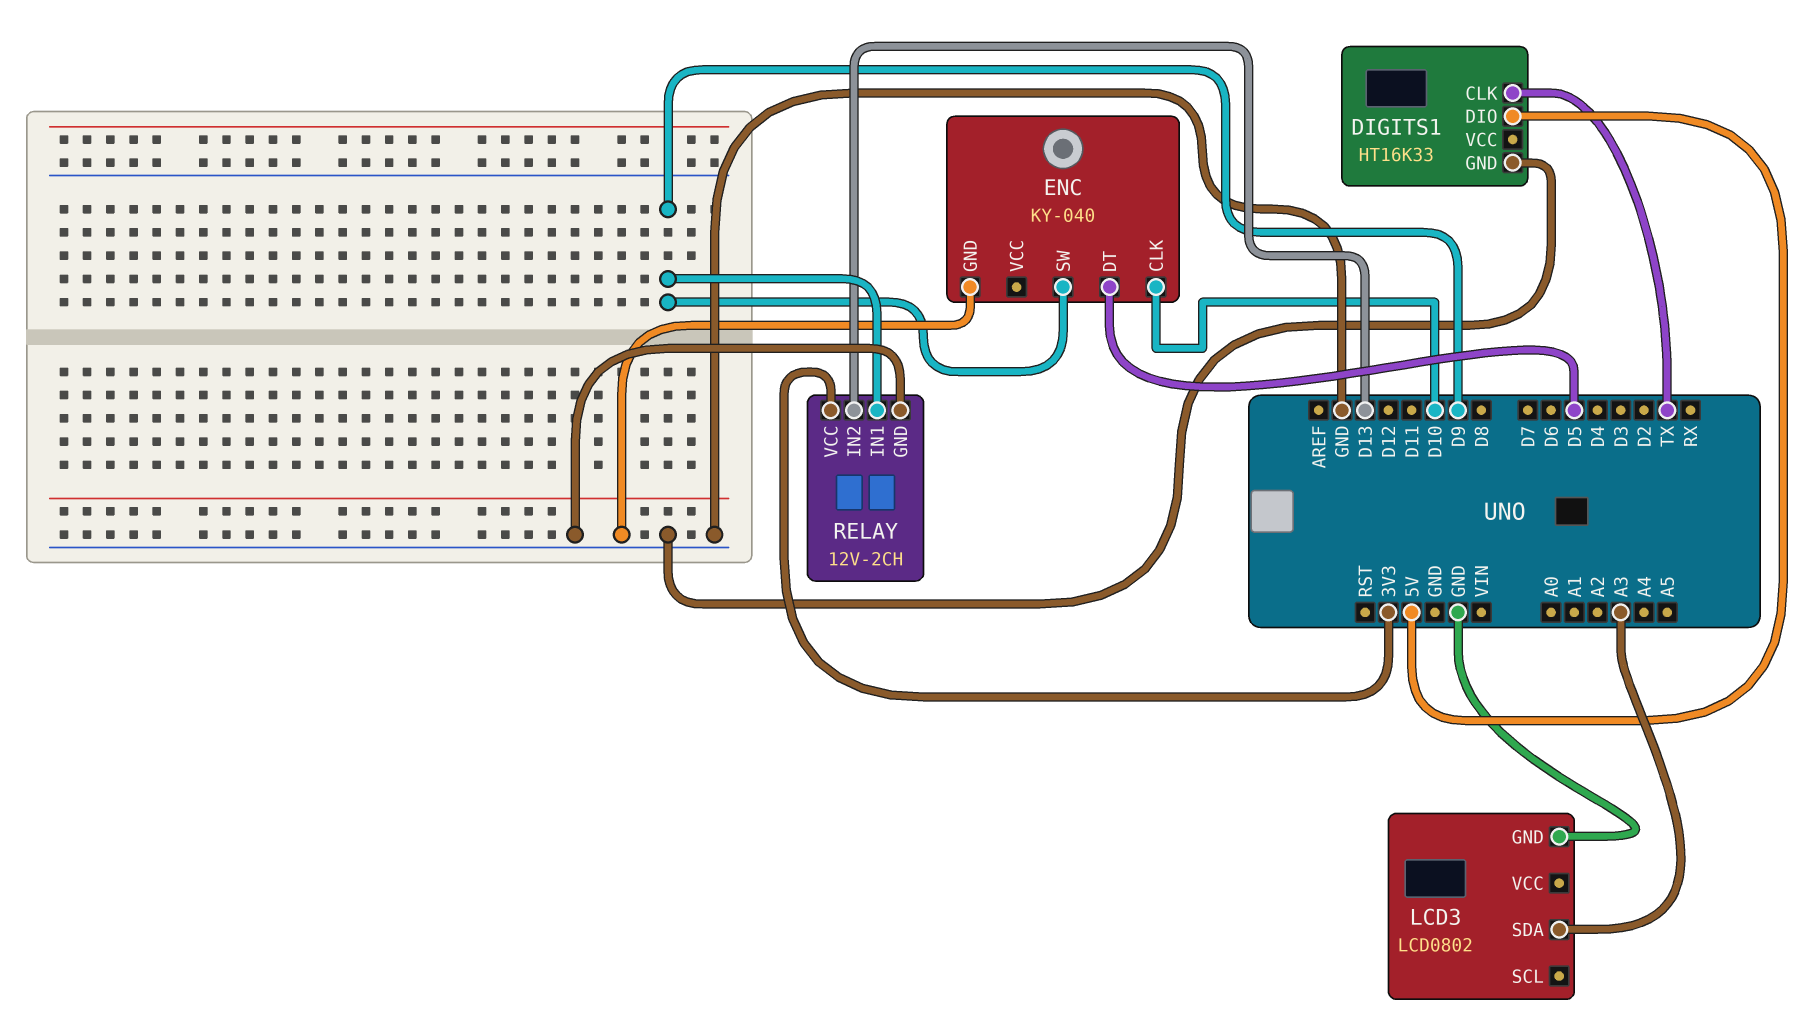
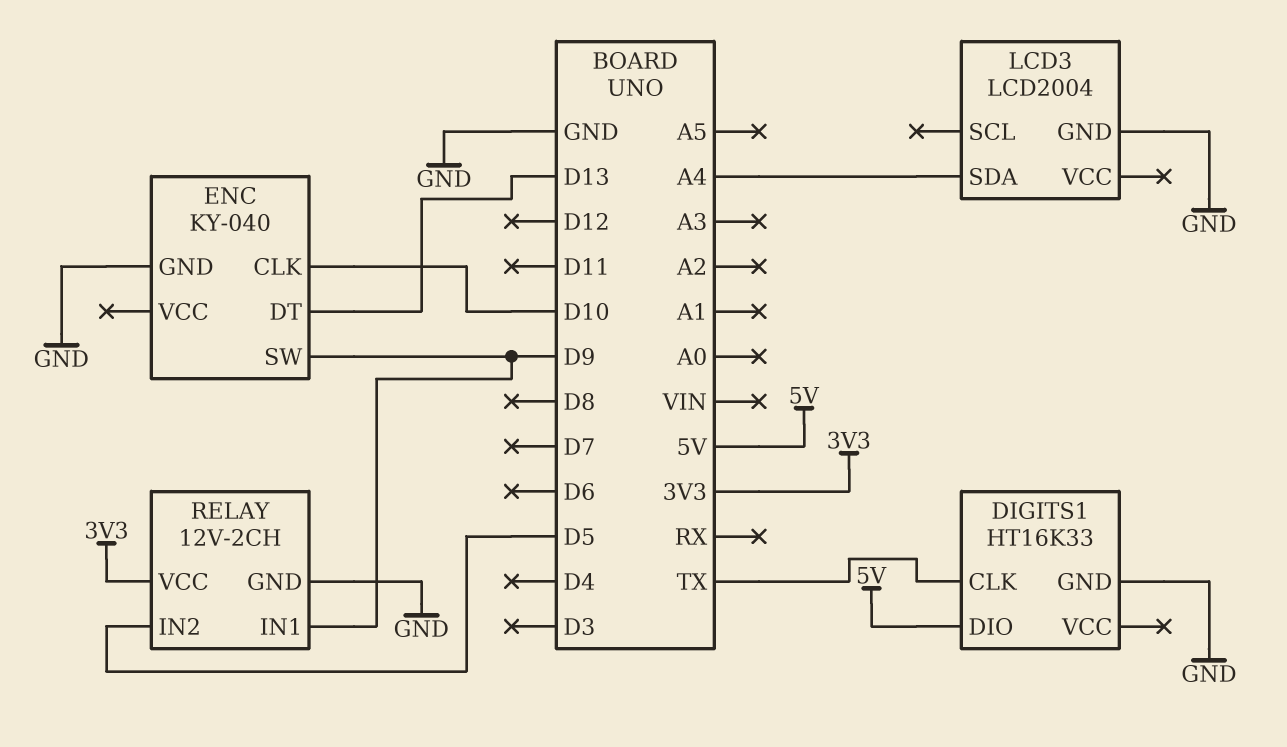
ENC pin DT: D5 -> D13
LCD3: LCD0802 -> LCD2004
LCD3 pin SDA: A3 -> A4
RELAY pin IN2: D13 -> D5

